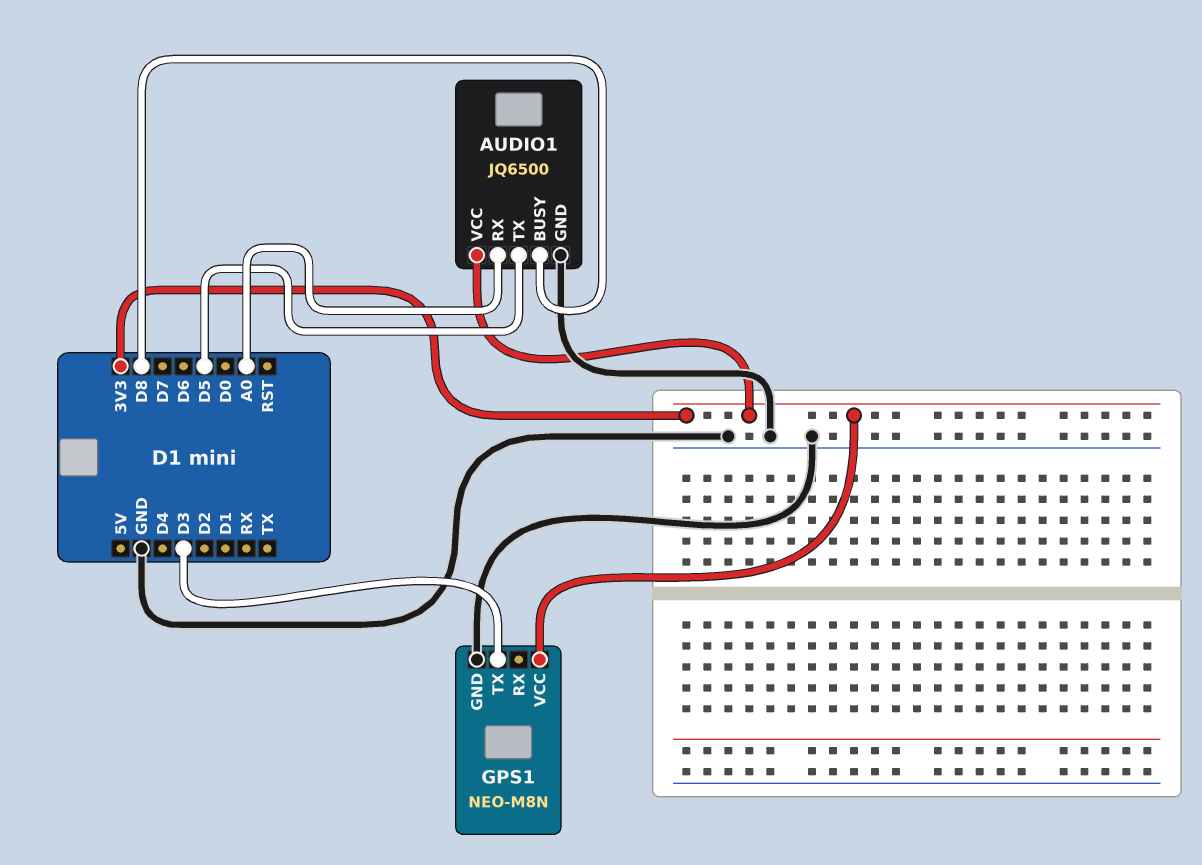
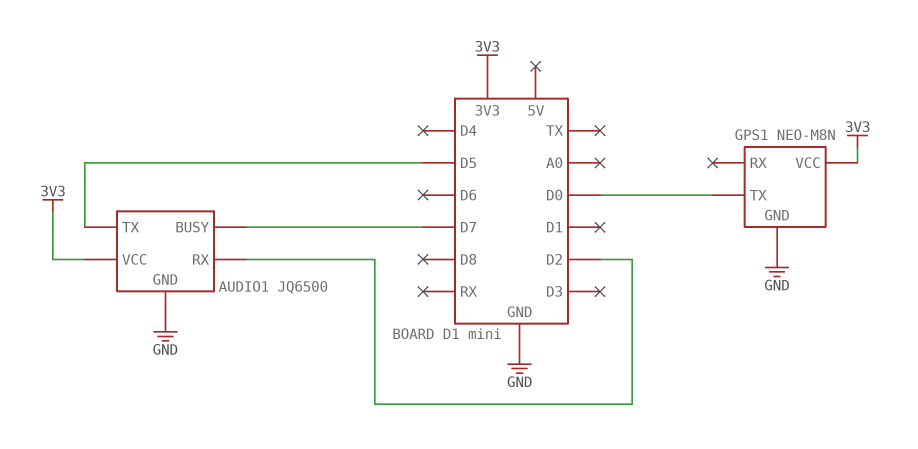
AUDIO1 pin BUSY: D8 -> D7
AUDIO1 pin RX: A0 -> D2
GPS1 pin TX: D3 -> D0

